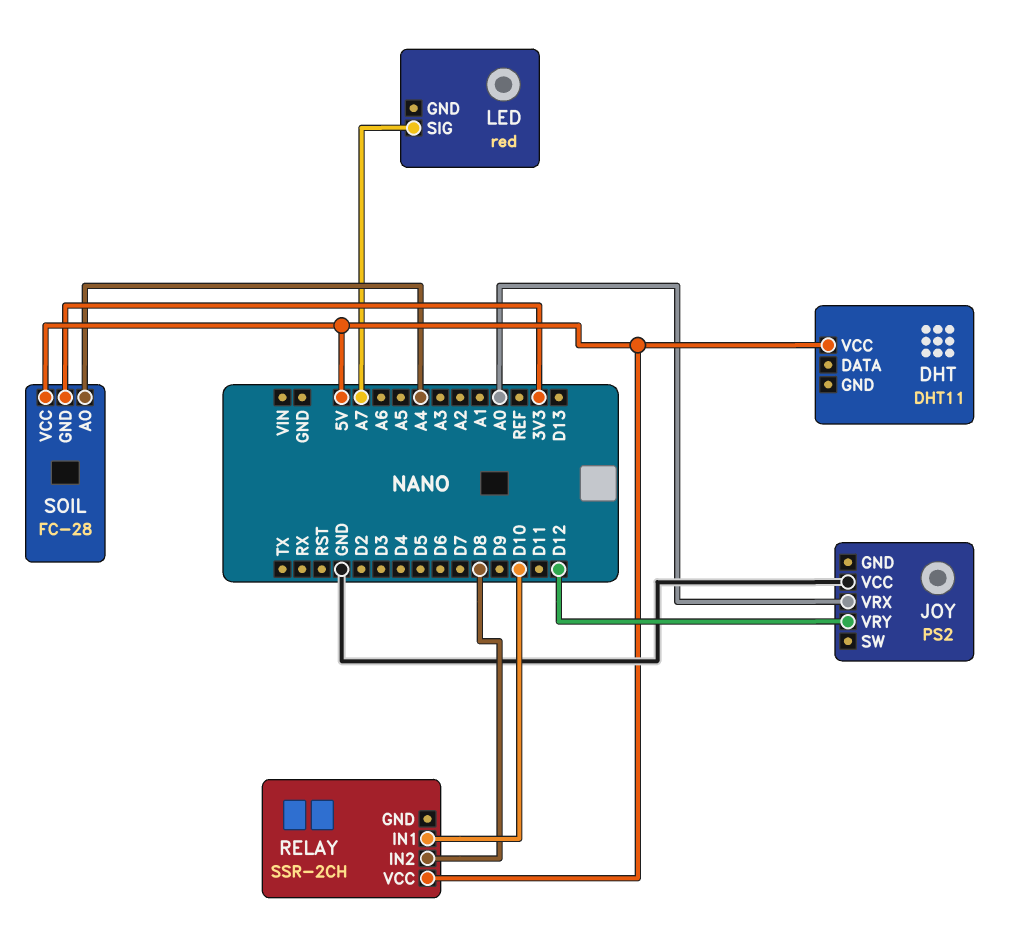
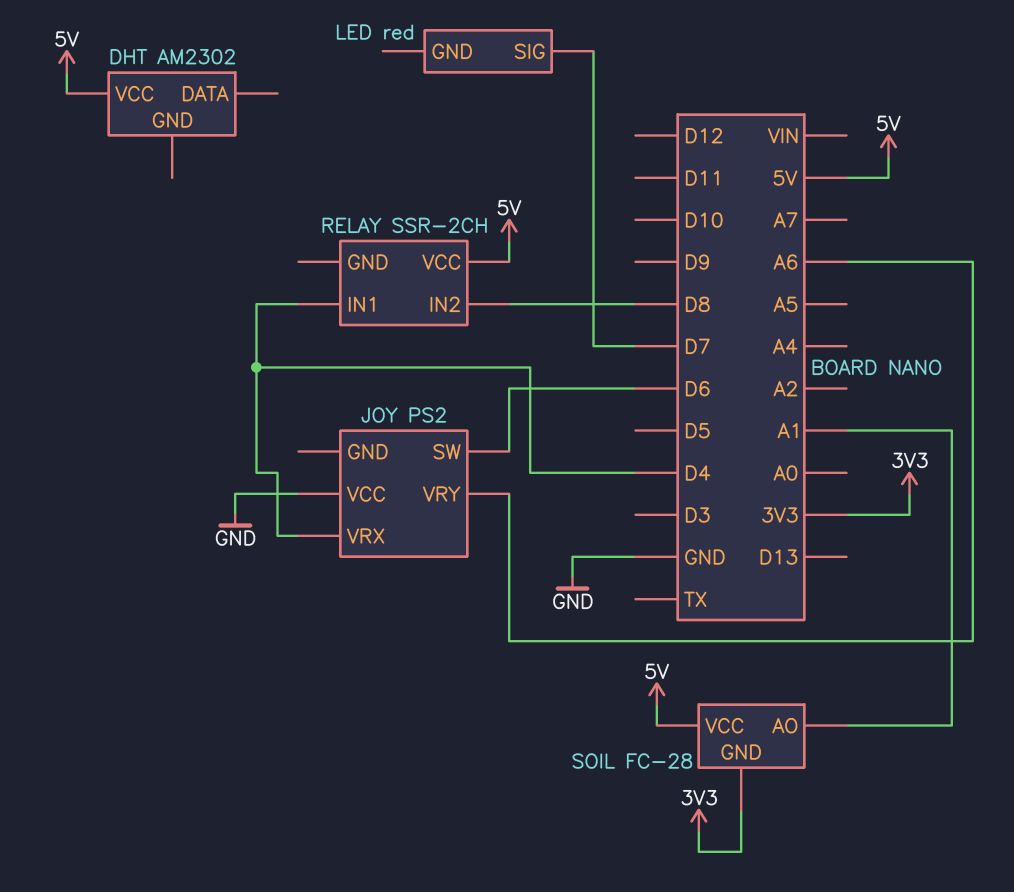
DHT: DHT11 -> AM2302
JOY pin SW: none -> D6
JOY pin VRX: A0 -> D4
JOY pin VRY: D12 -> A6
LED pin SIG: A7 -> D7
RELAY pin IN1: D10 -> D4
SOIL pin AO: A4 -> A1

